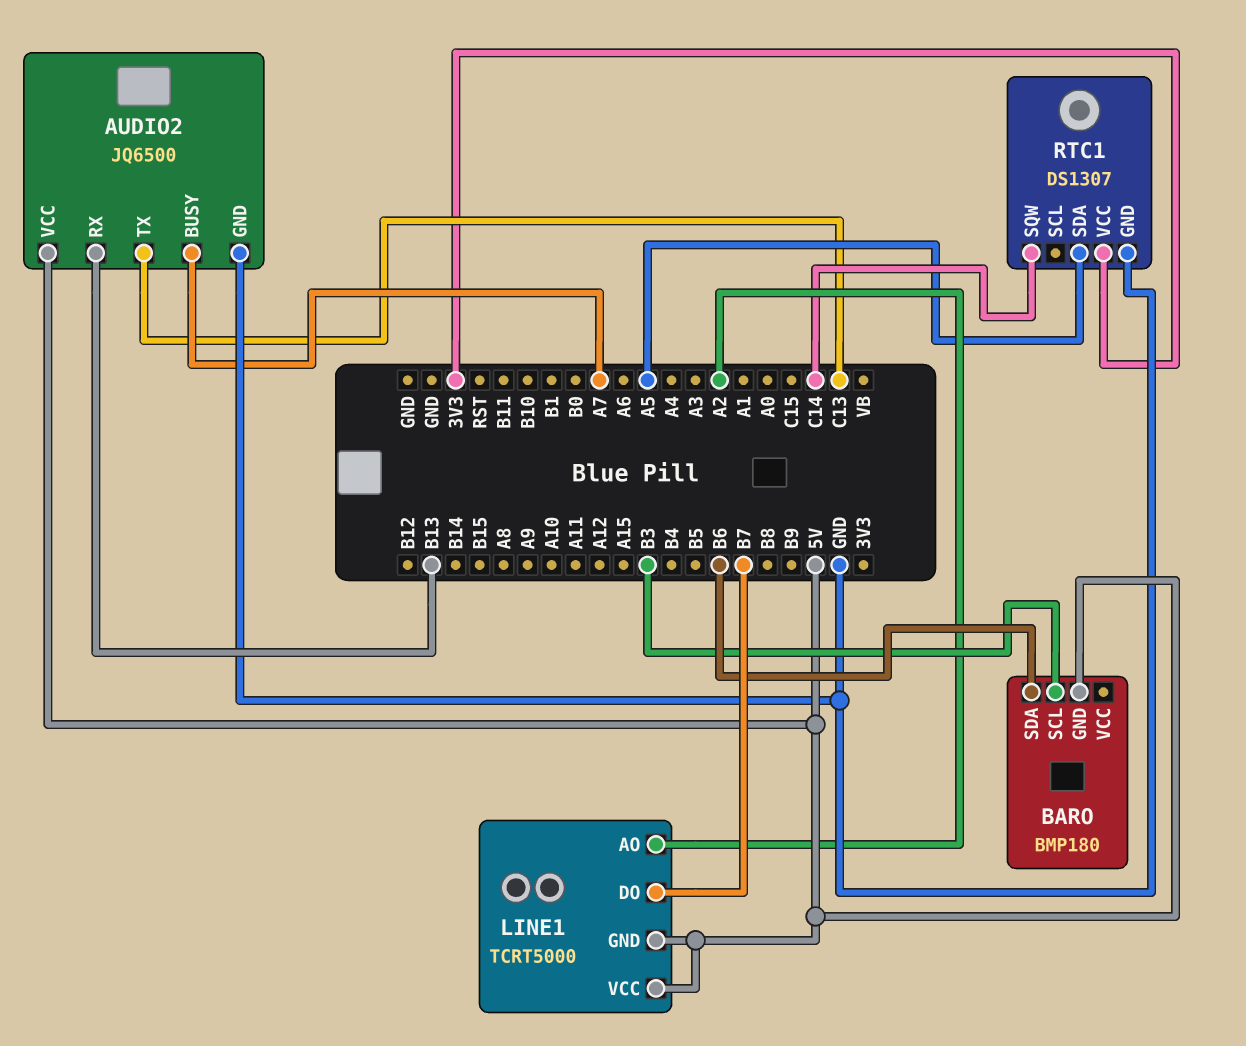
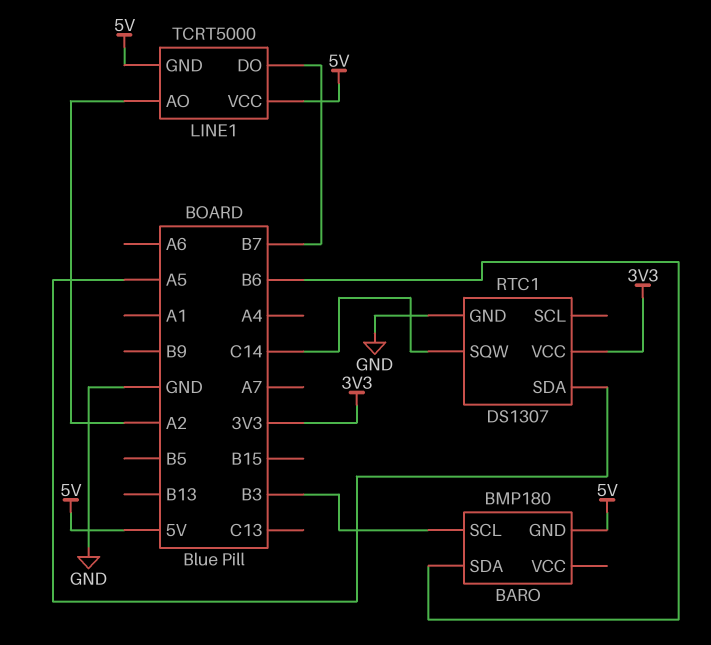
AUDIO2: JQ6500 -> none
AUDIO2 pin BUSY: A7 -> none
AUDIO2 pin GND: GND -> none
AUDIO2 pin RX: B13 -> none
AUDIO2 pin TX: C13 -> none
AUDIO2 pin VCC: 5V -> none

